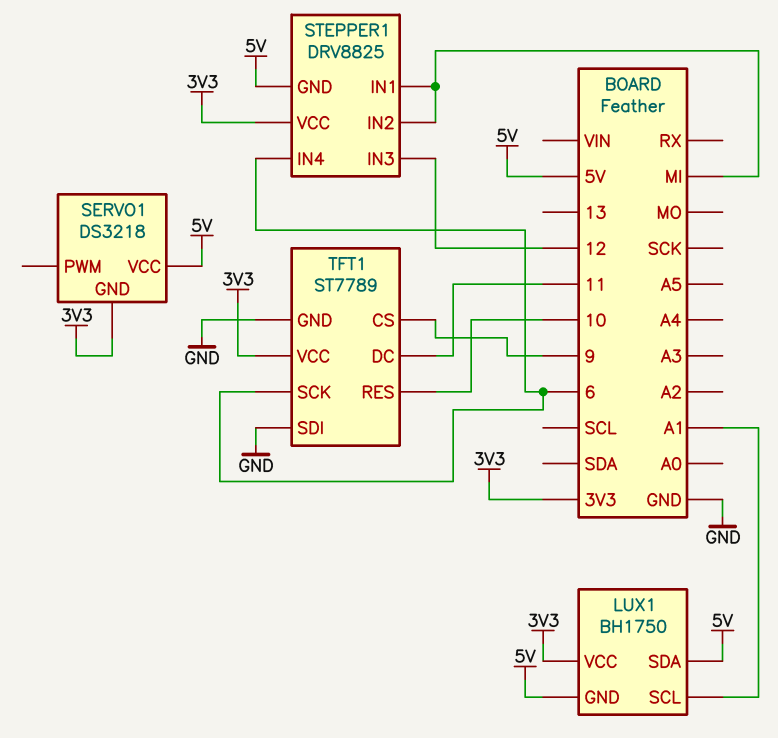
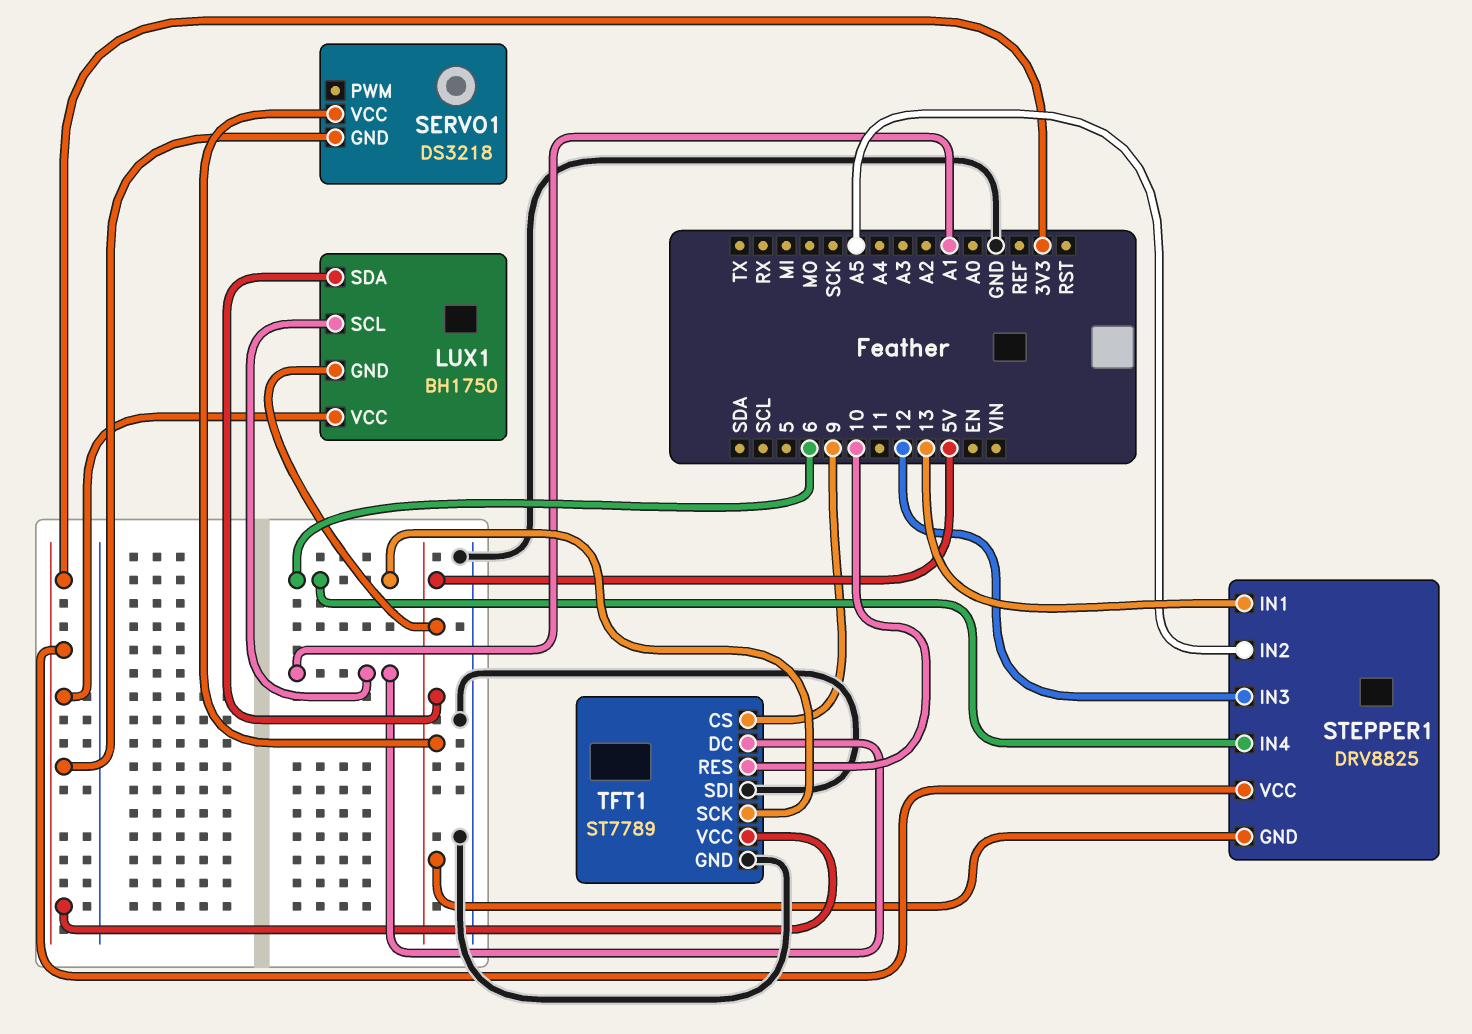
STEPPER1 pin IN1: MI -> 13
STEPPER1 pin IN2: MI -> A5
TFT1 pin DC: 11 -> A1

